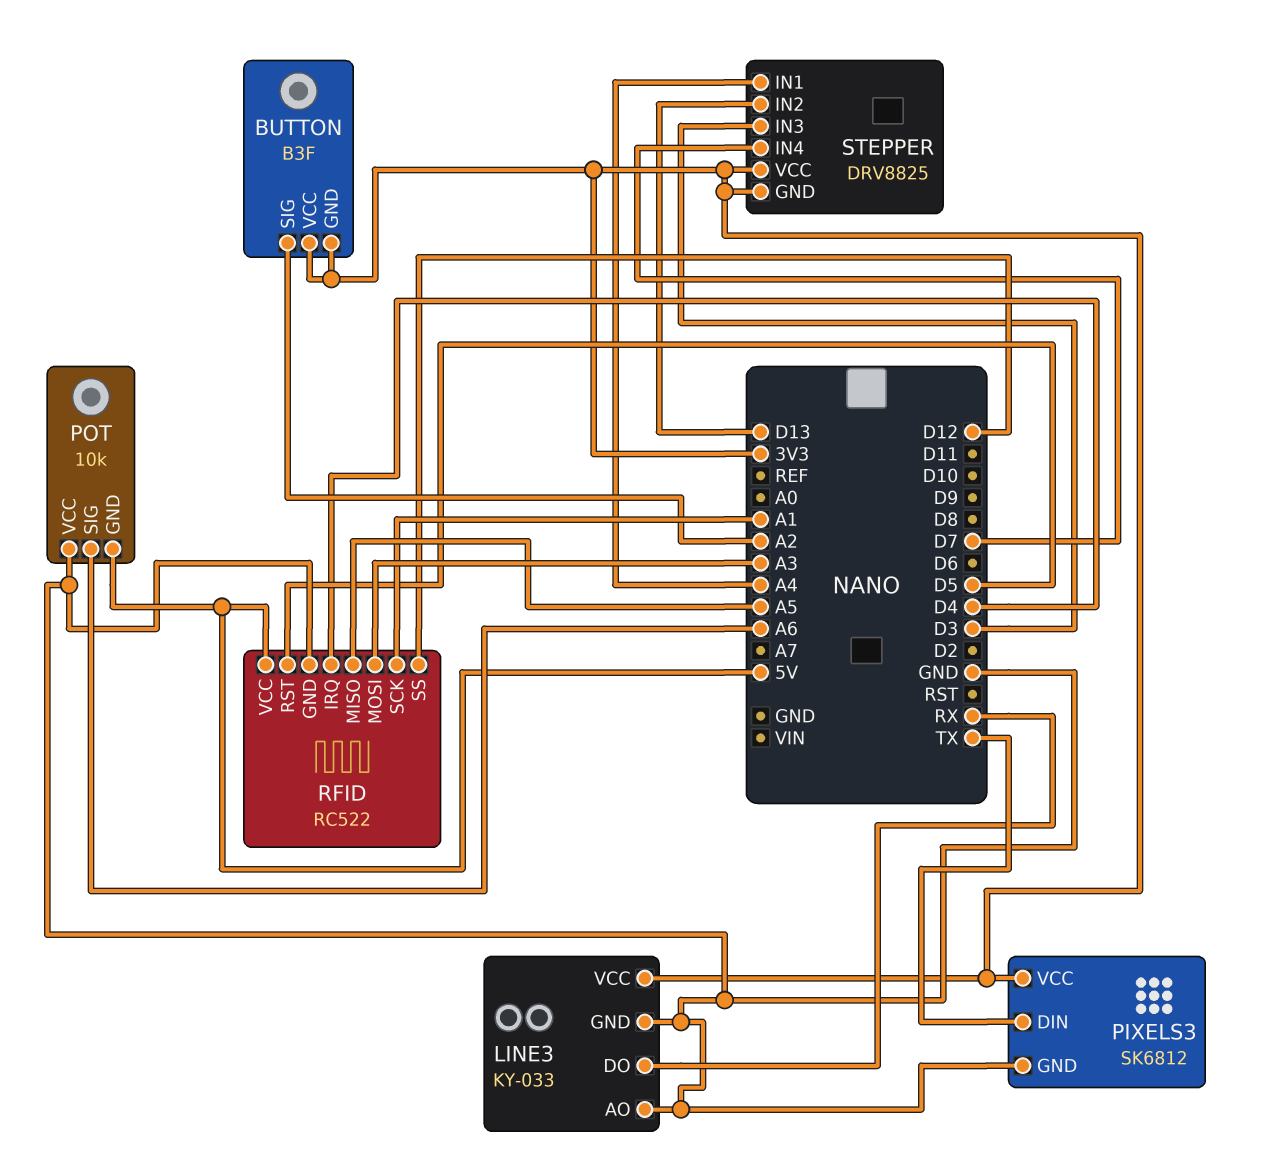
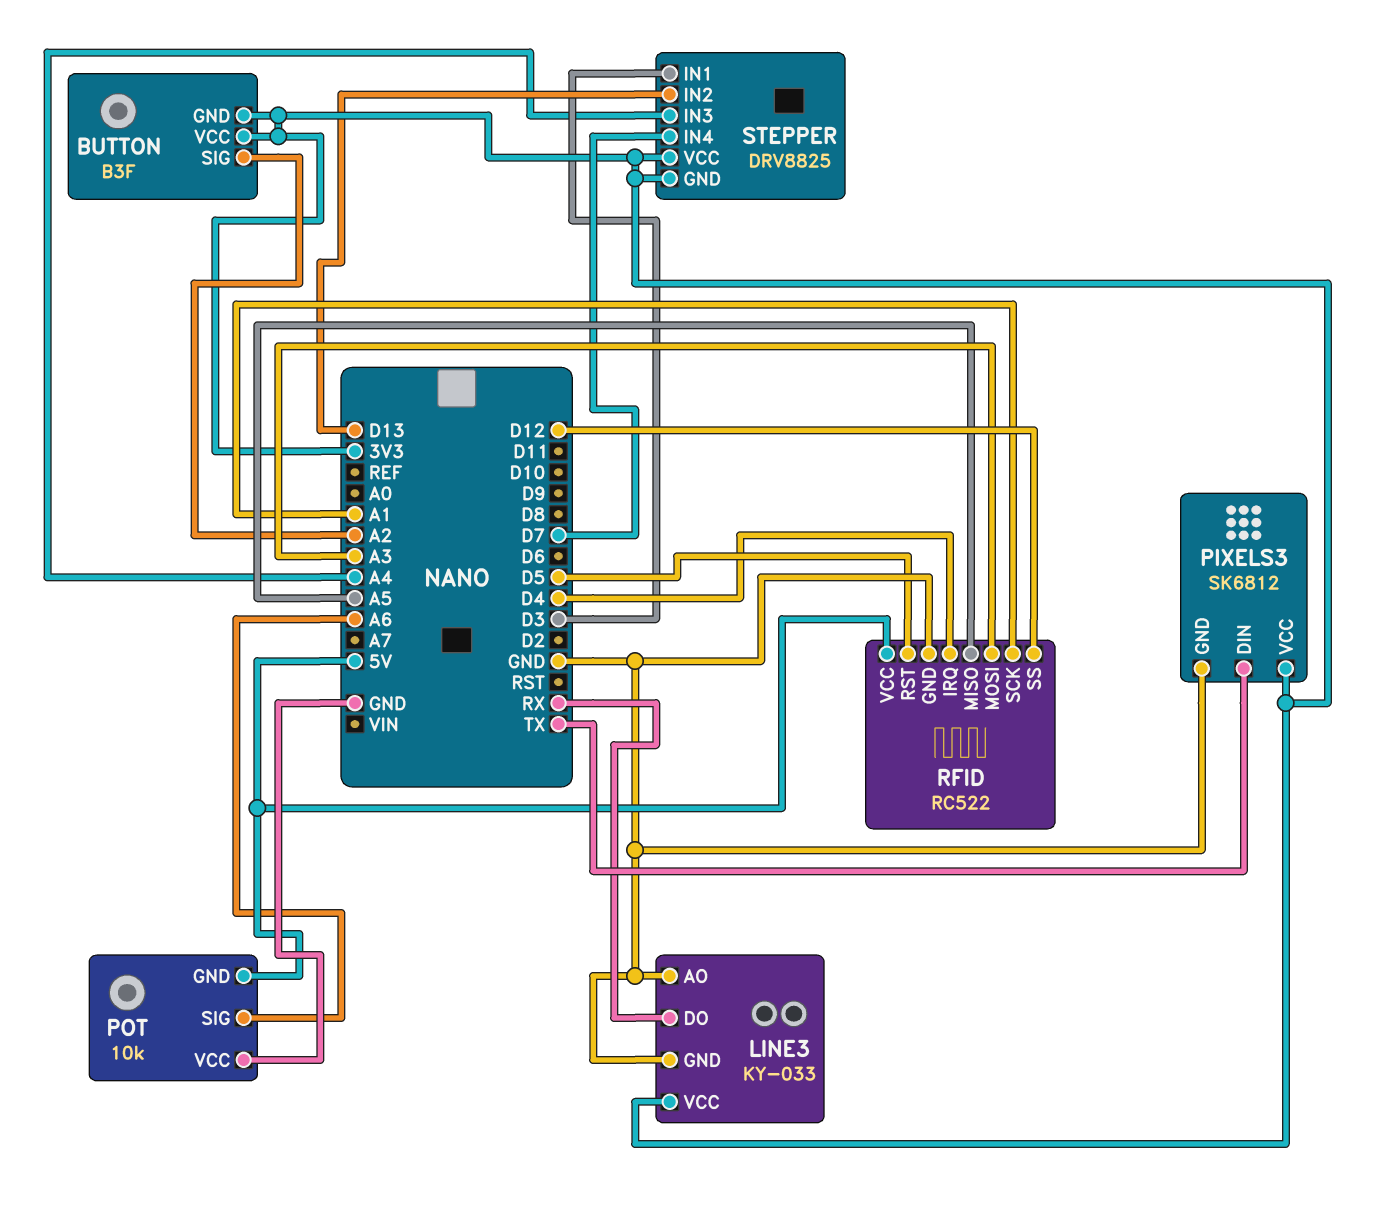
STEPPER pin IN1: A4 -> D3
STEPPER pin IN3: D3 -> A4

